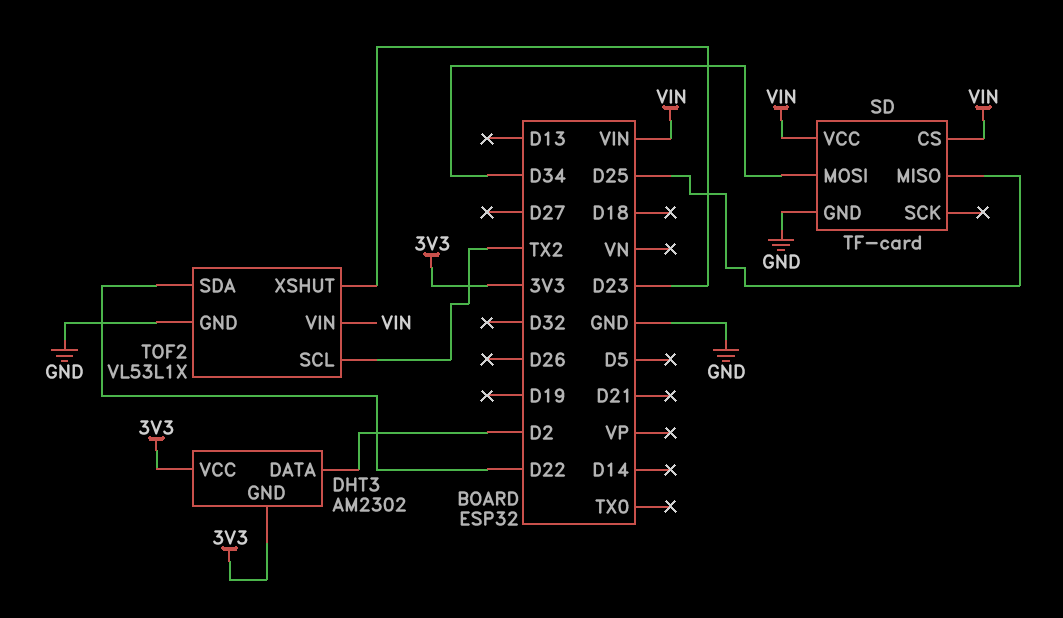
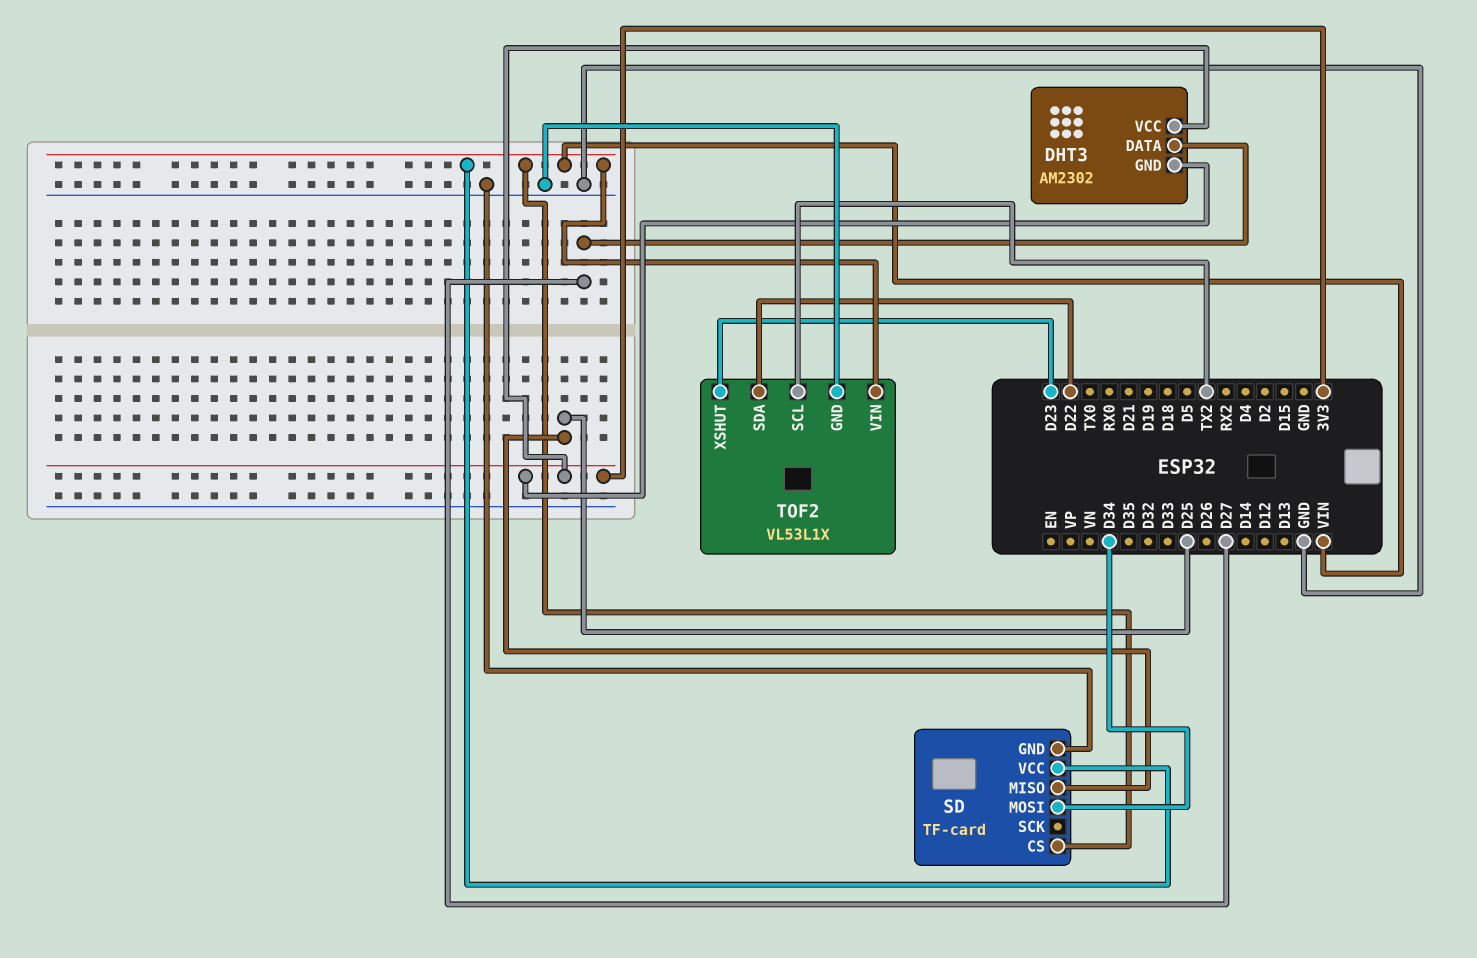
DHT3 pin DATA: D2 -> D27

